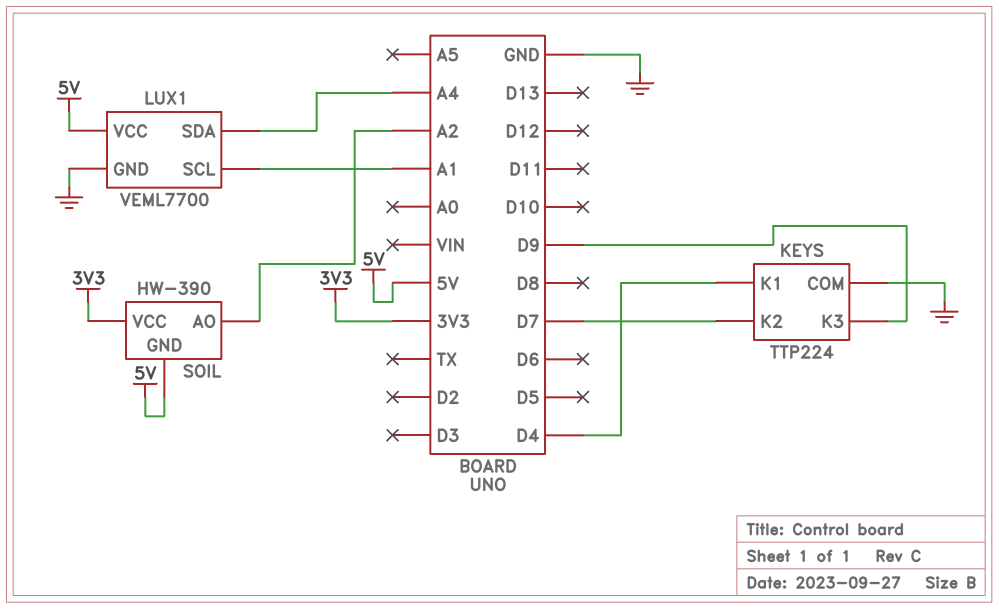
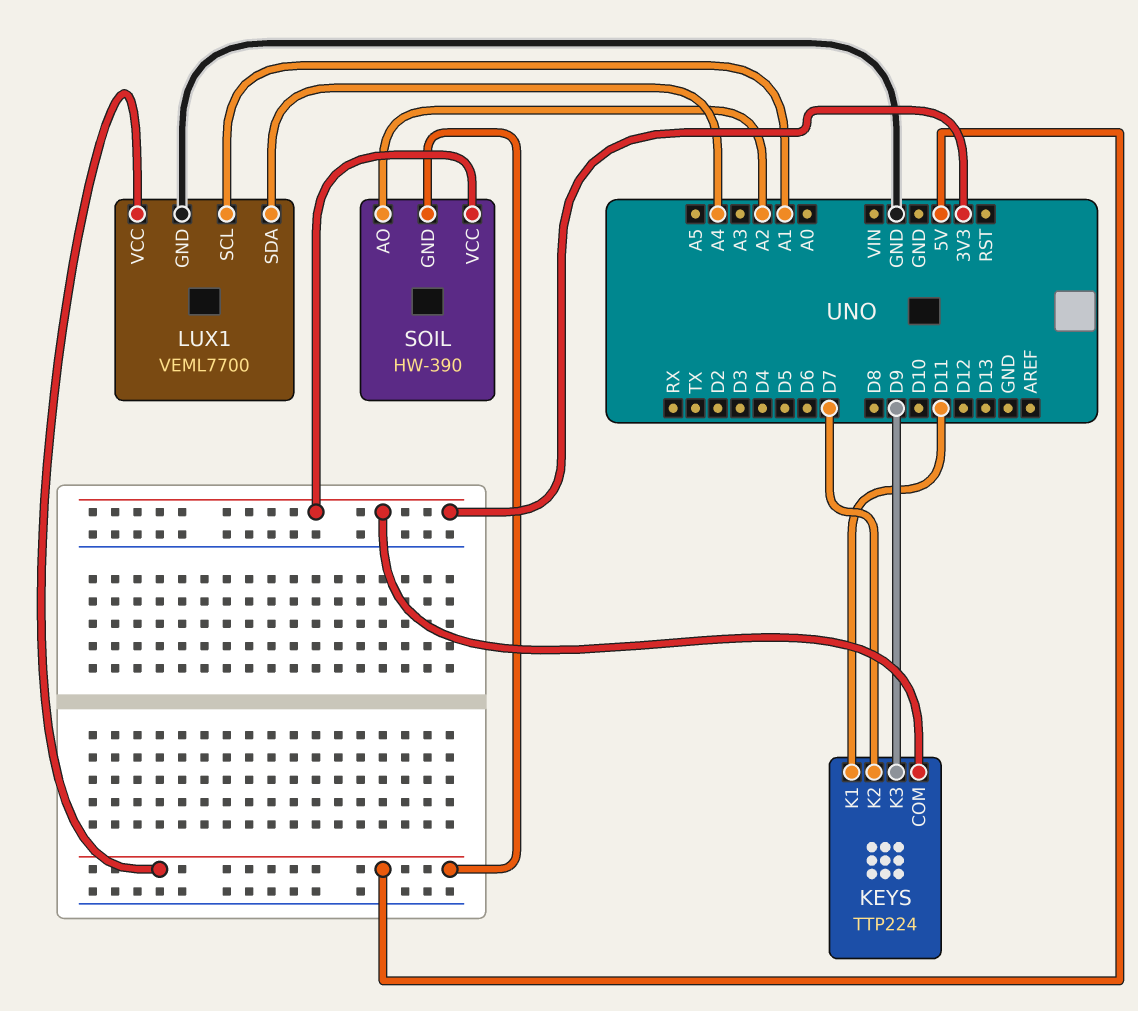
KEYS pin COM: GND -> 3V3
KEYS pin K1: D4 -> D11

